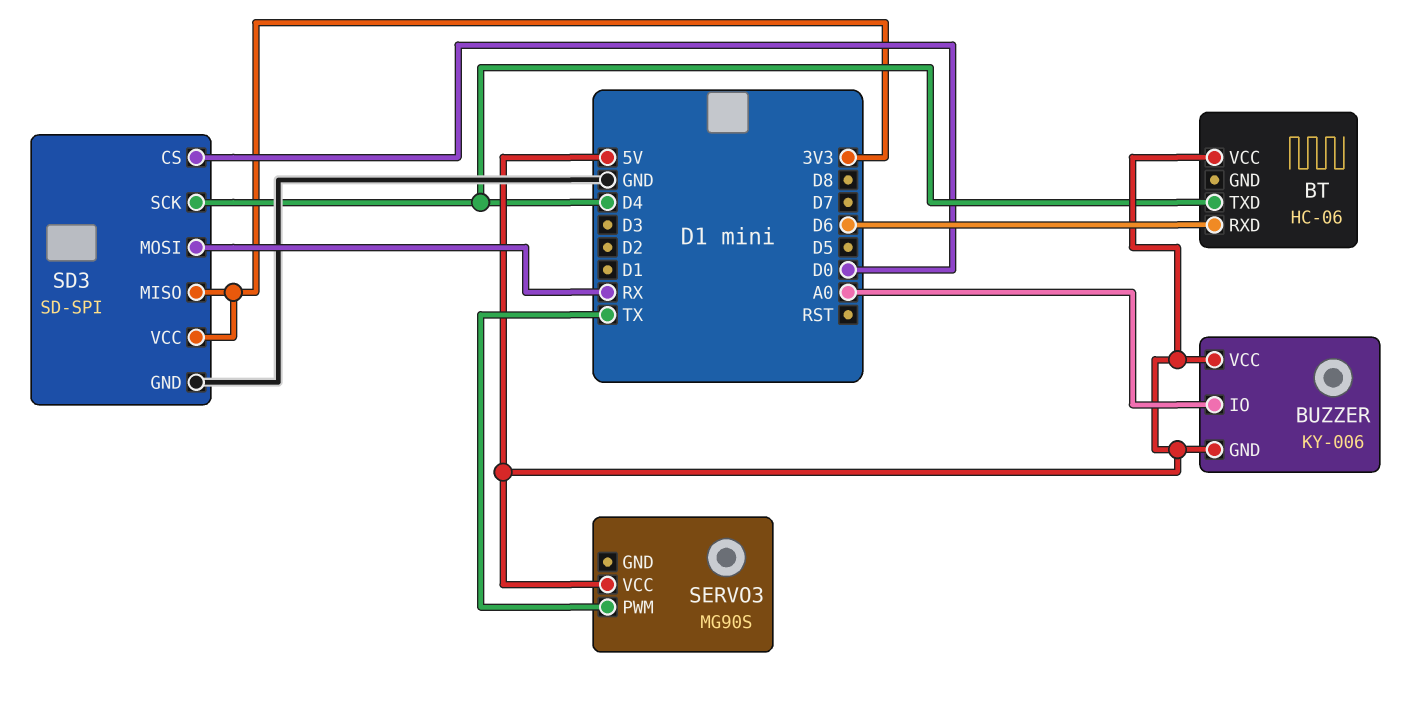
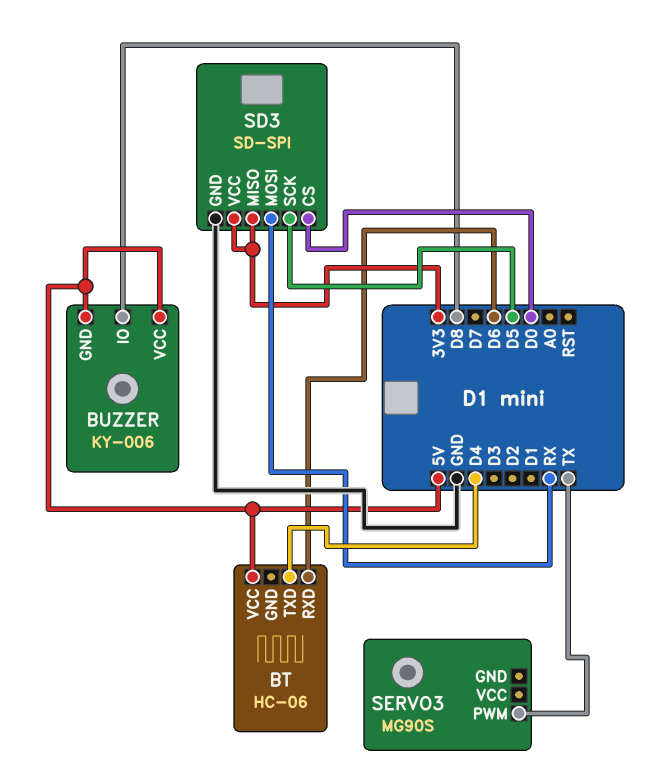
BUZZER pin IO: A0 -> D8
SD3 pin SCK: D4 -> D5
SERVO3 pin VCC: 5V -> none

